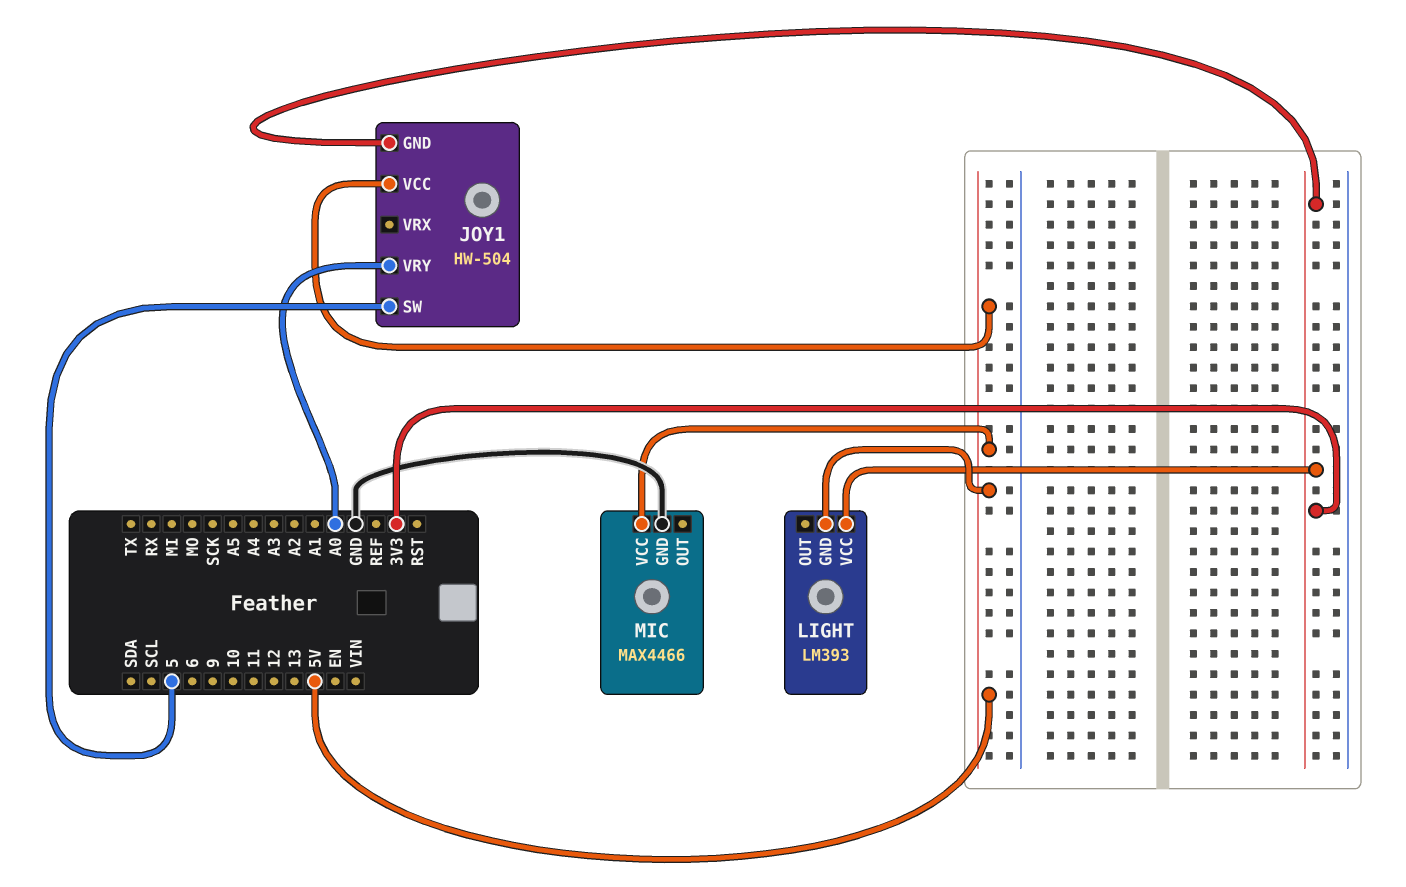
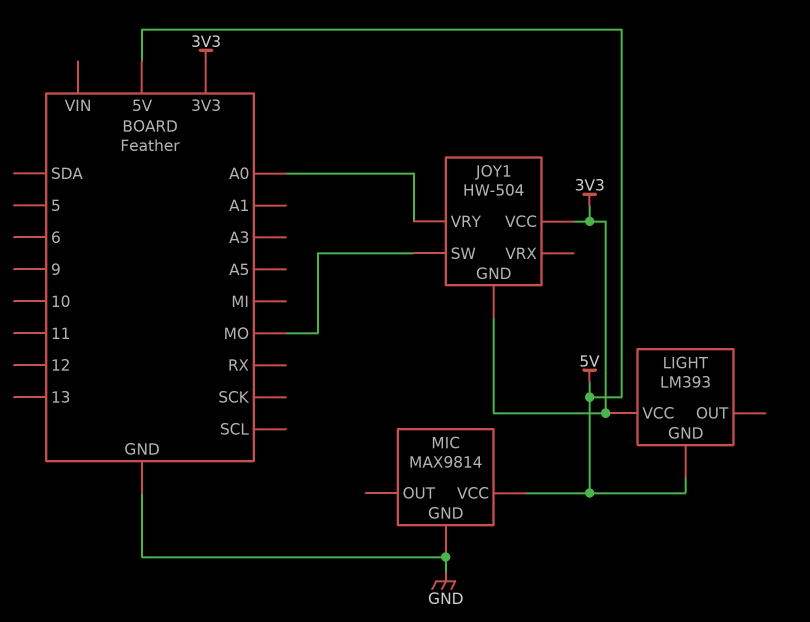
JOY1 pin SW: 5 -> MO
JOY1 pin VCC: 5V -> 3V3
MIC: MAX4466 -> MAX9814

